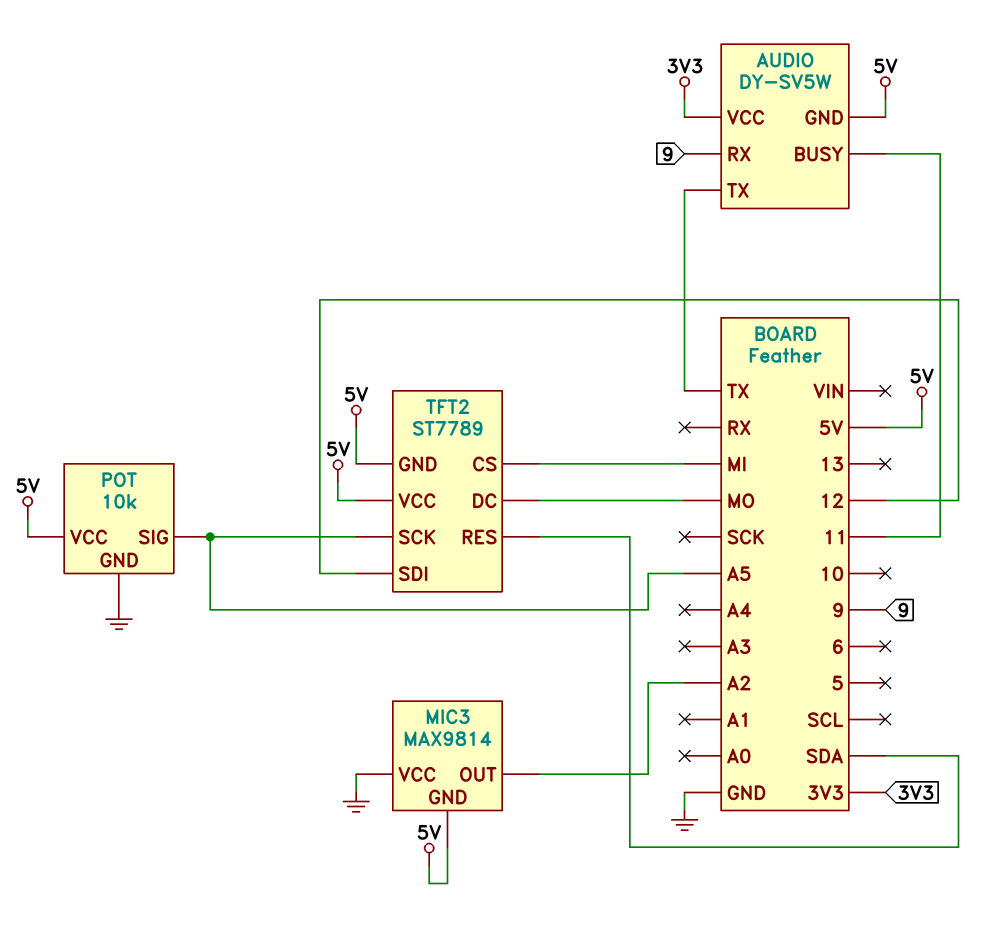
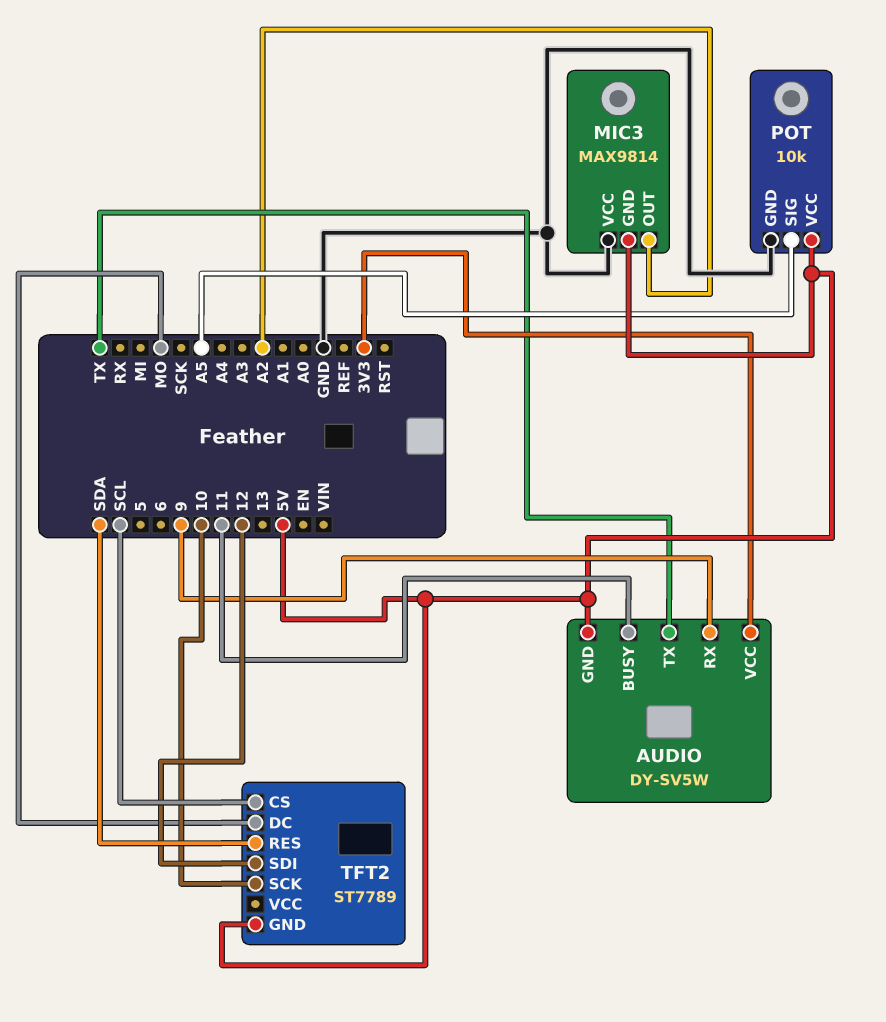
TFT2 pin CS: MI -> SCL
TFT2 pin SCK: A5 -> 10
TFT2 pin VCC: 5V -> none

